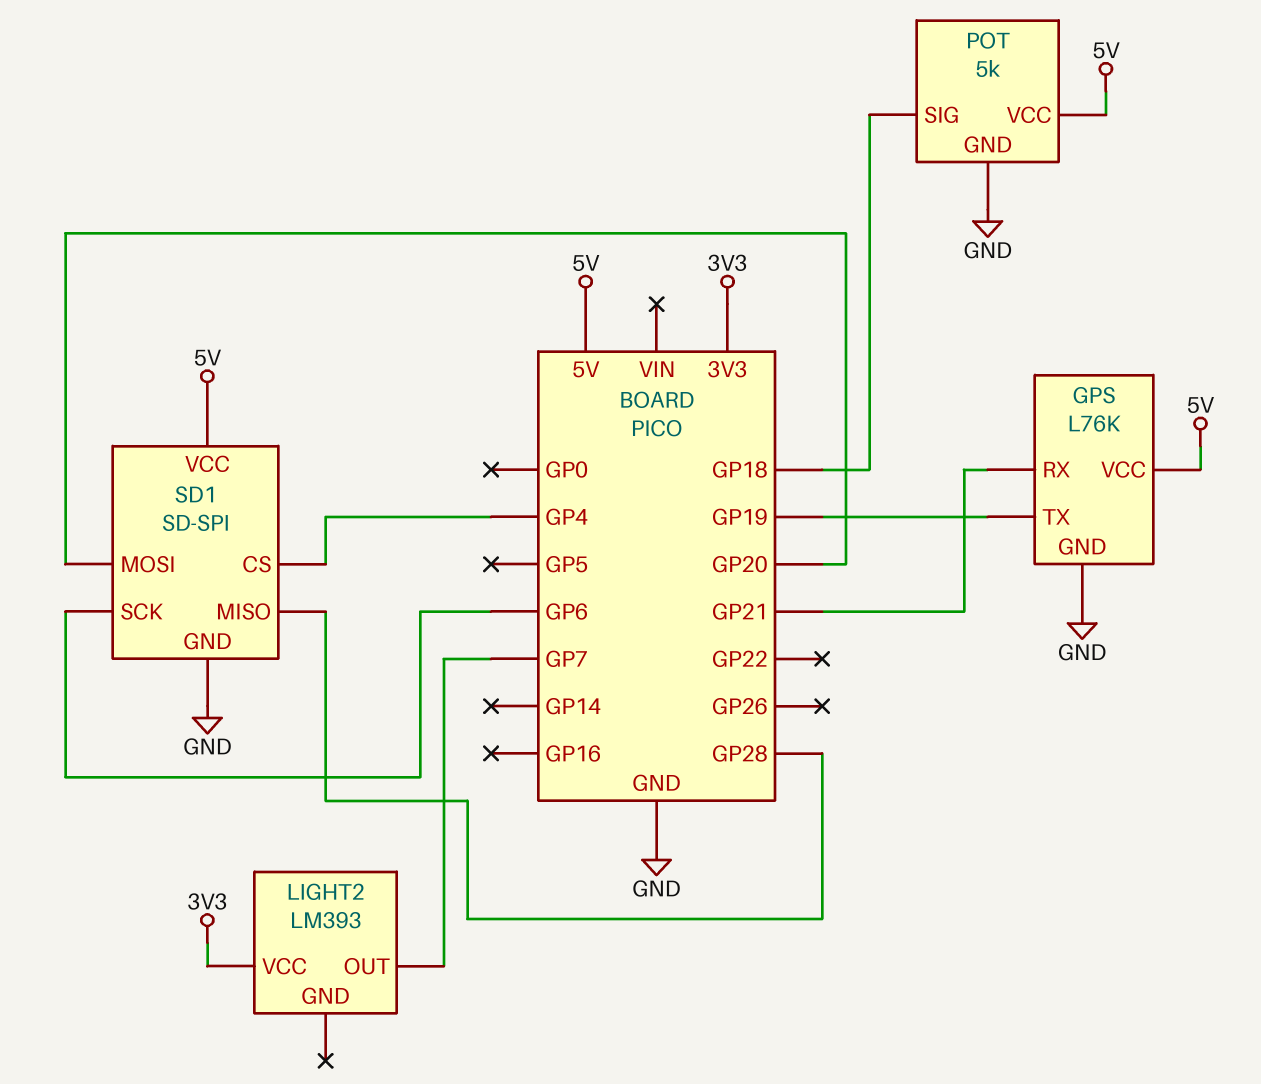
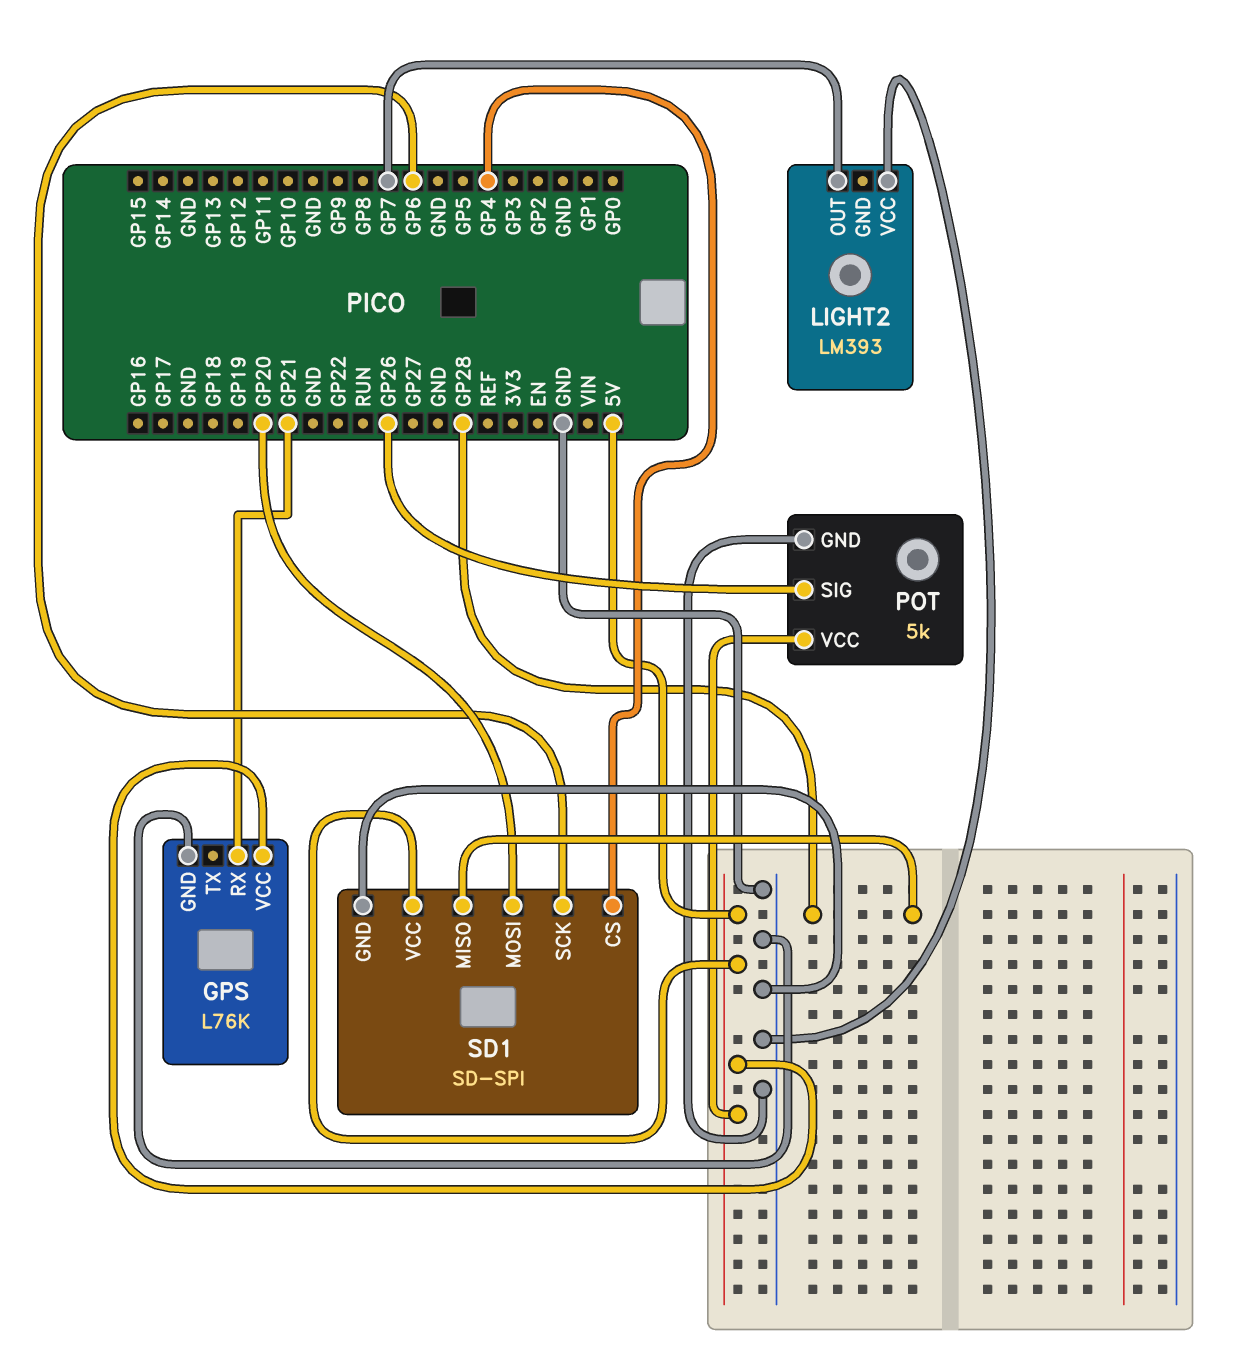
GPS pin TX: GP19 -> none
LIGHT2 pin VCC: 3V3 -> GND
POT pin SIG: GP18 -> GP26

